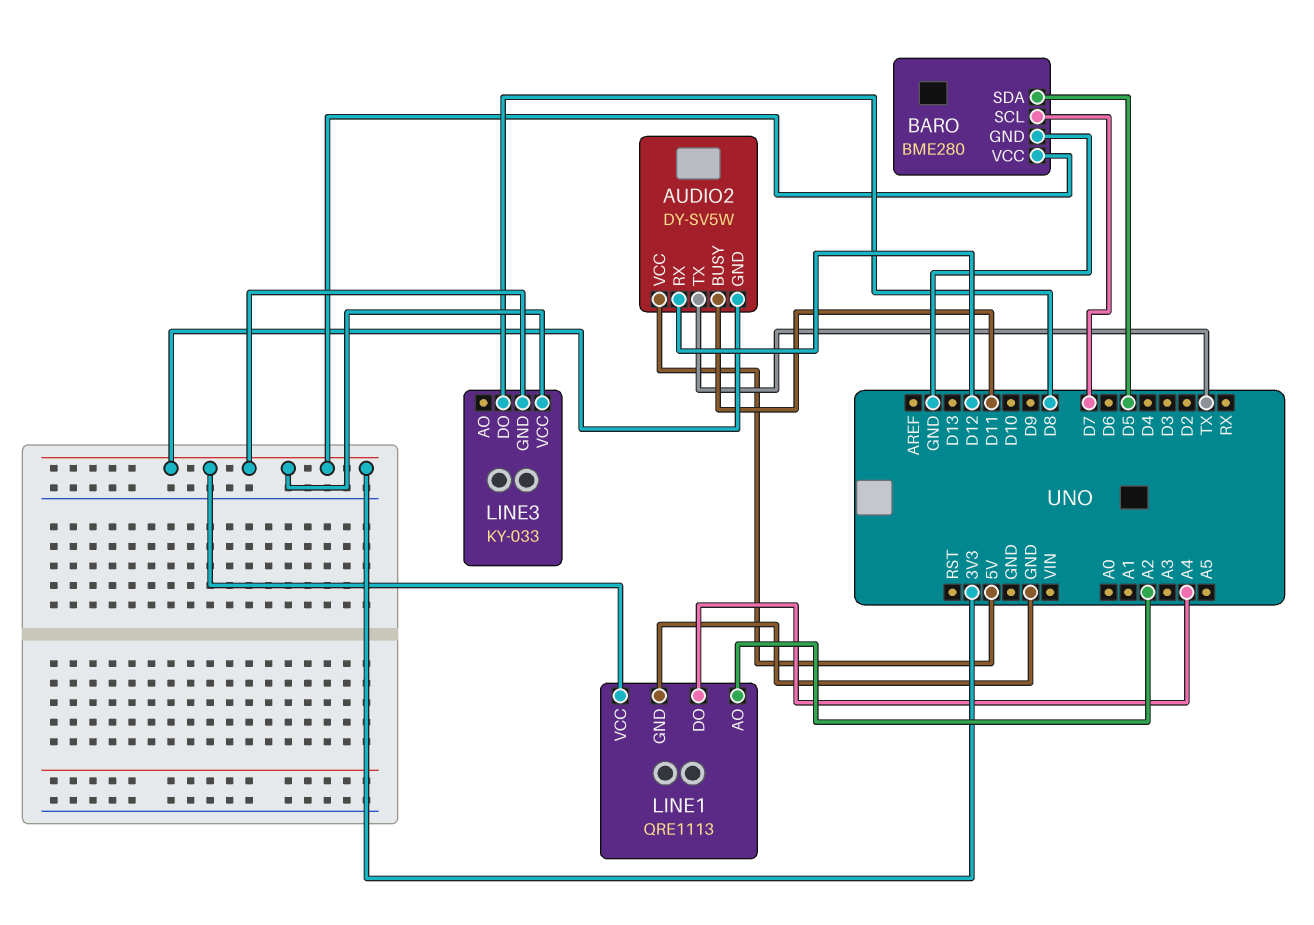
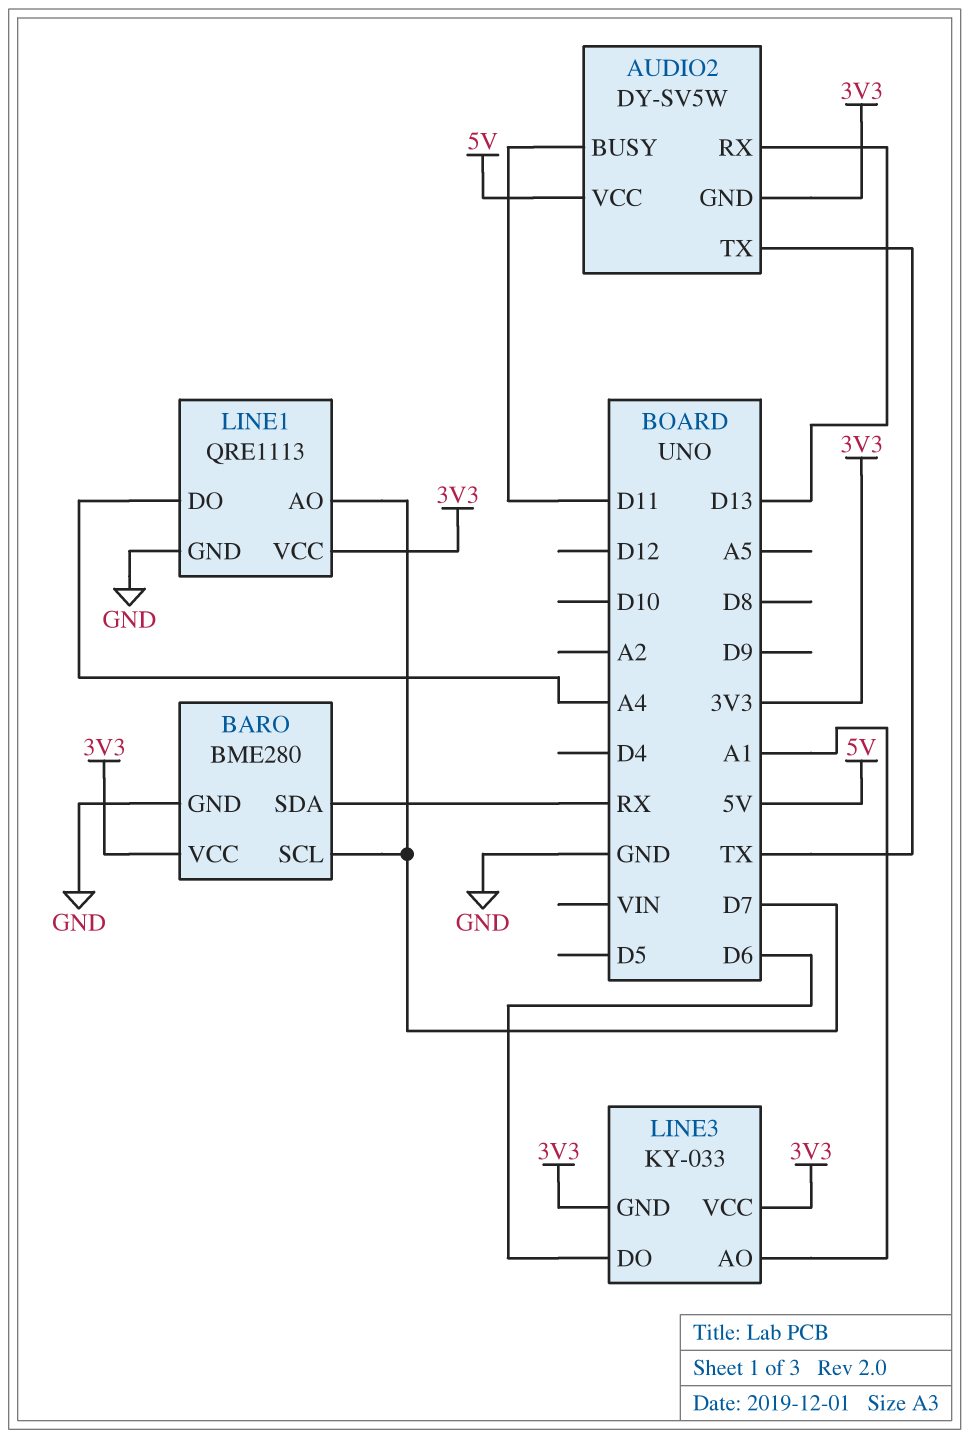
AUDIO2 pin RX: D12 -> D13
BARO pin SDA: D5 -> RX
LINE1 pin AO: A2 -> D7
LINE3 pin AO: none -> A1
LINE3 pin DO: D8 -> D6

